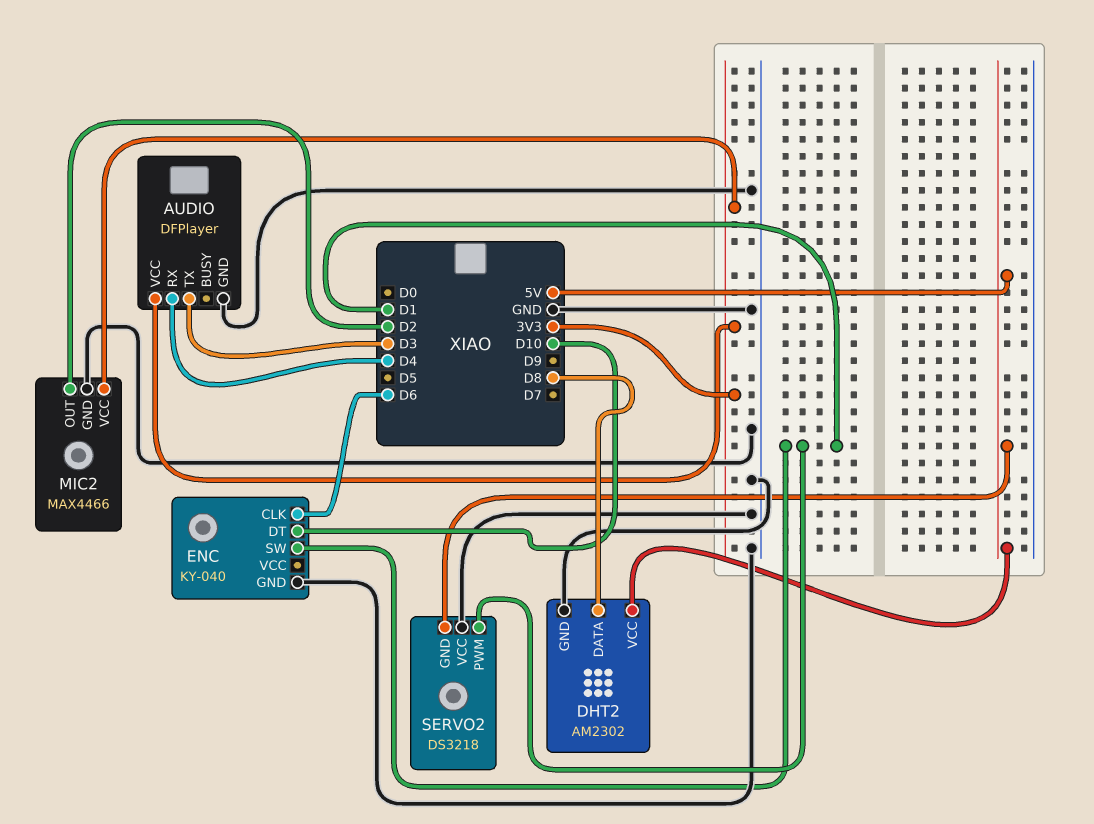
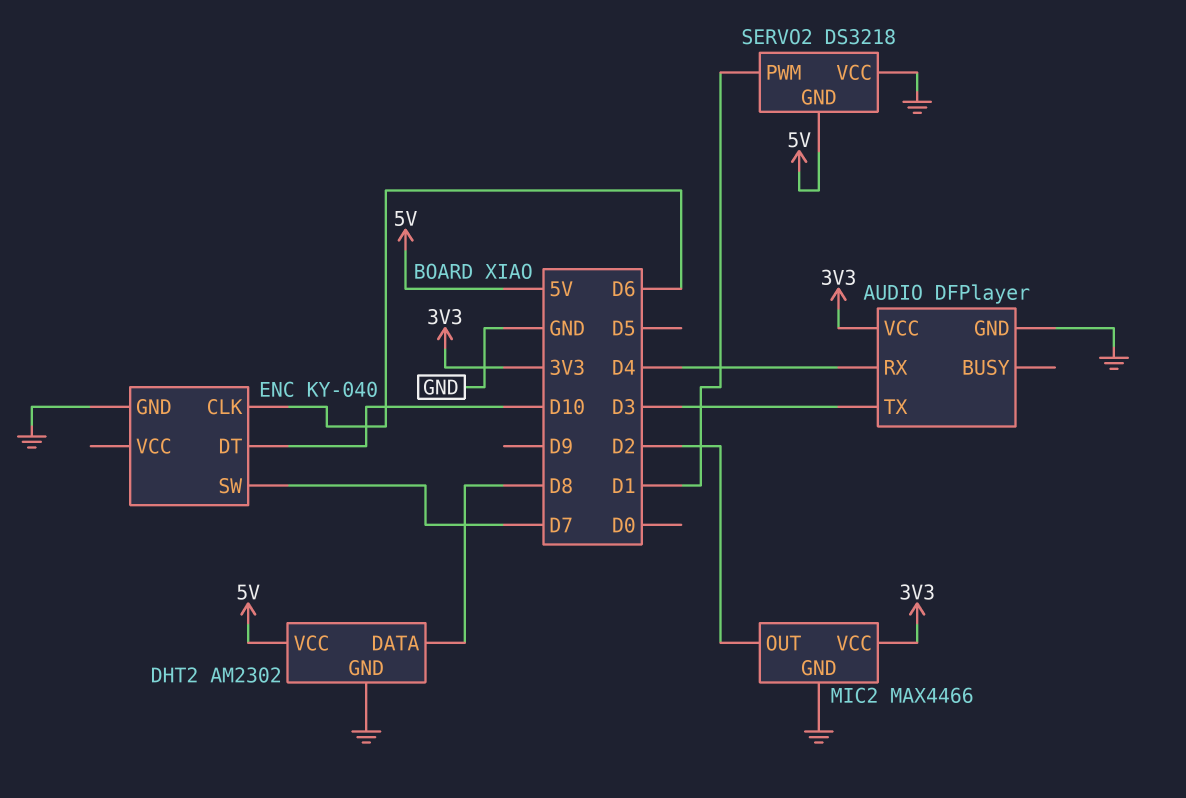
ENC pin SW: D1 -> D7

